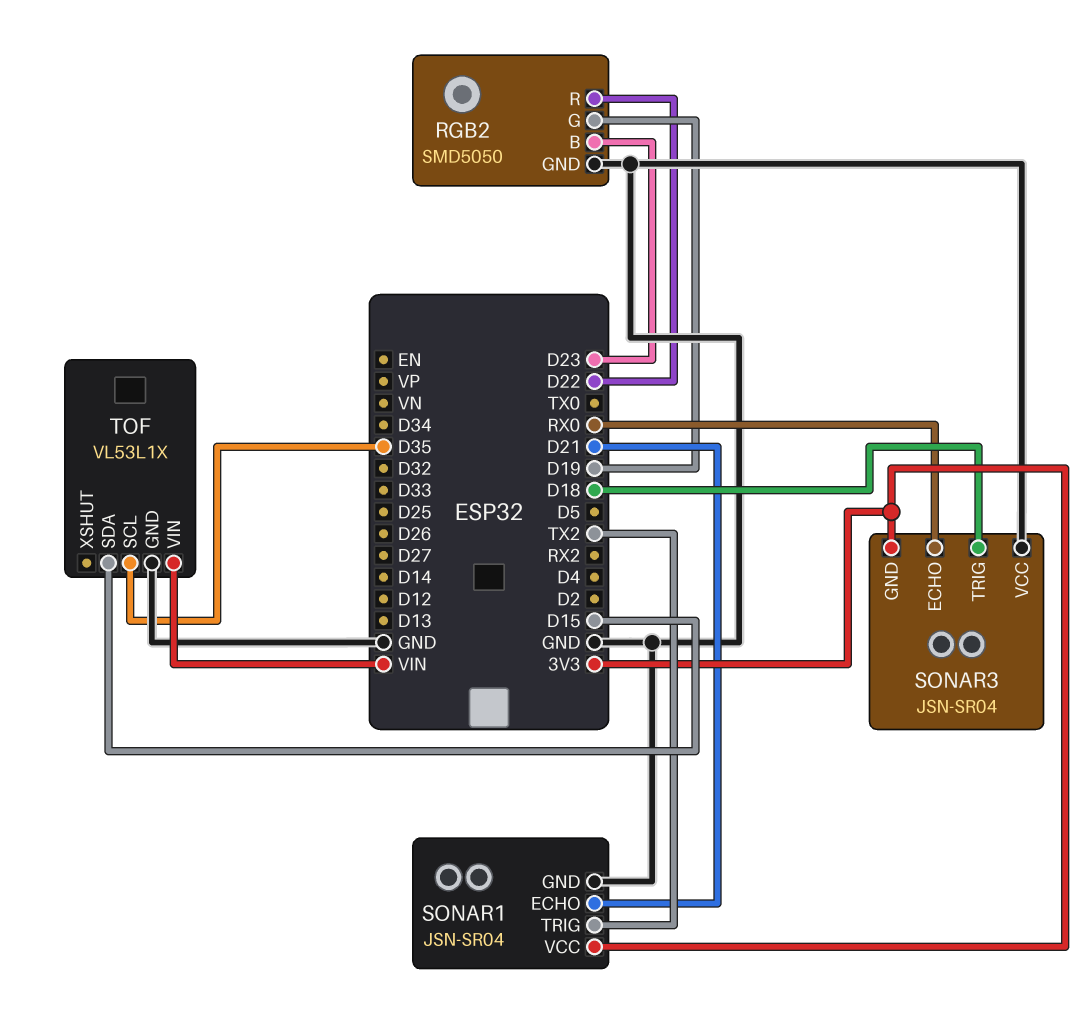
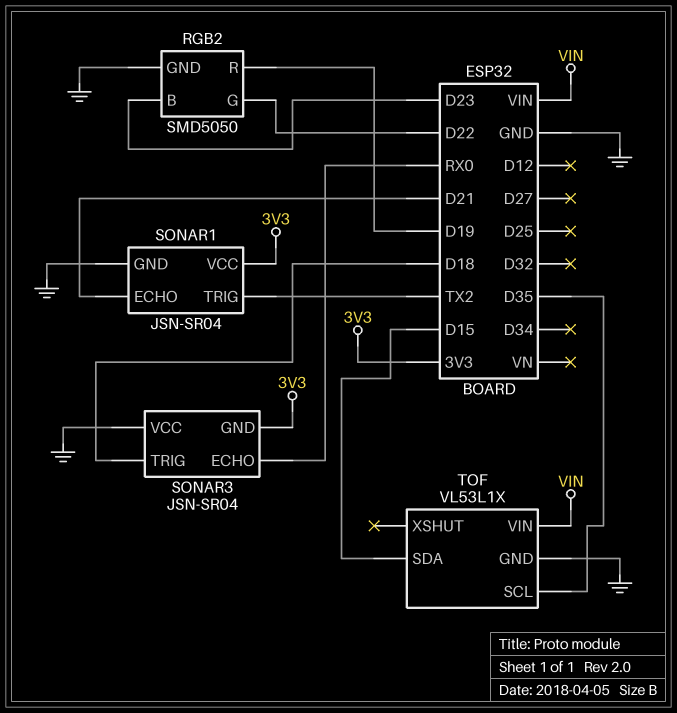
RGB2 pin G: D19 -> D22
RGB2 pin R: D22 -> D19

